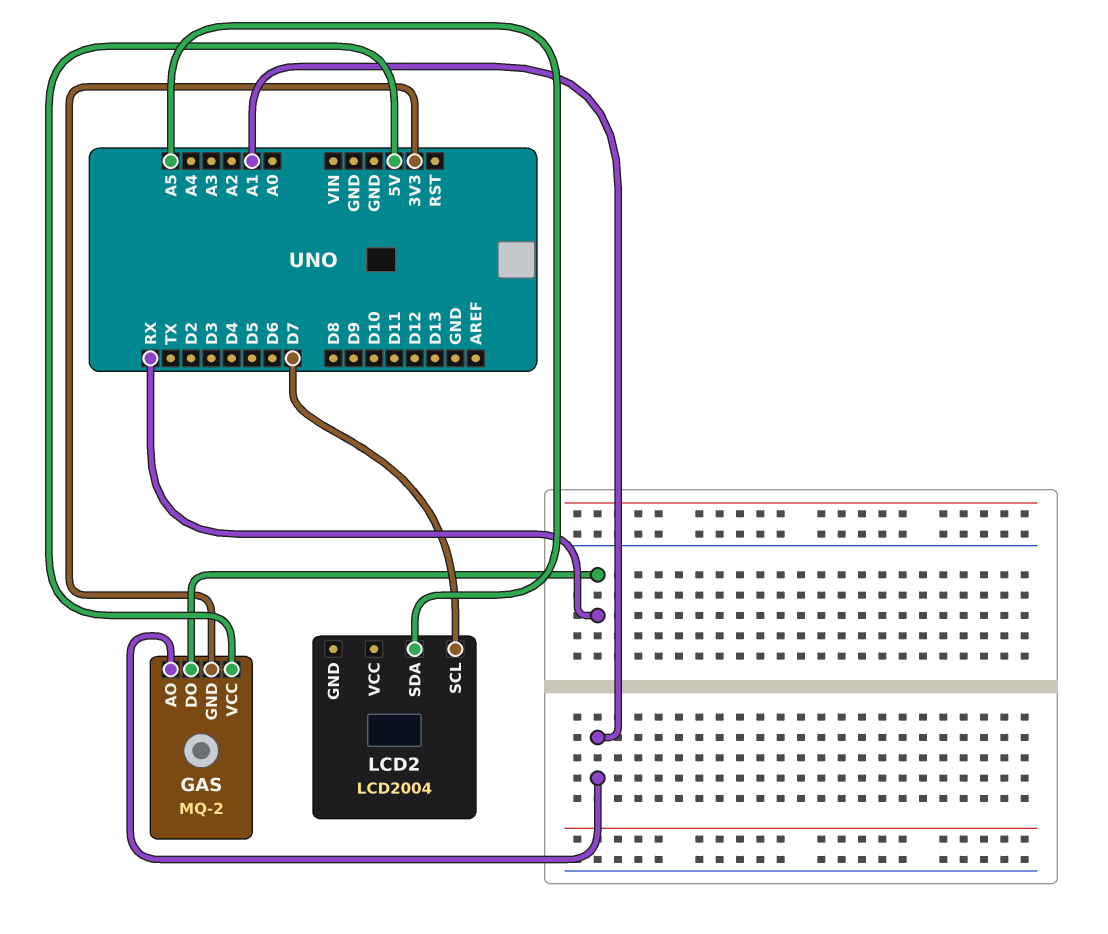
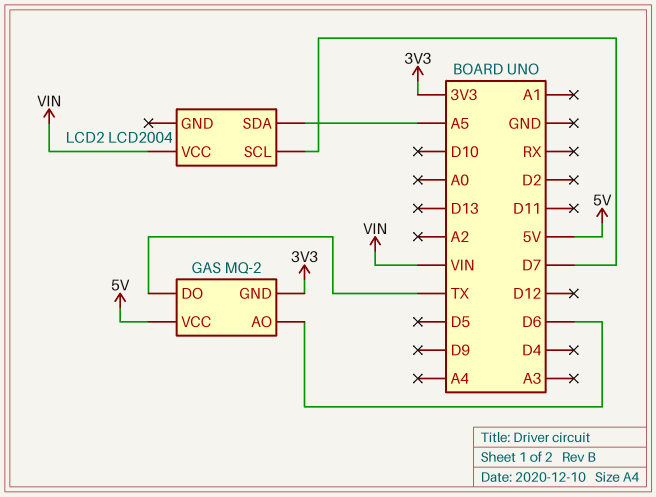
GAS pin AO: A1 -> D6
GAS pin DO: RX -> TX
LCD2 pin VCC: none -> VIN

